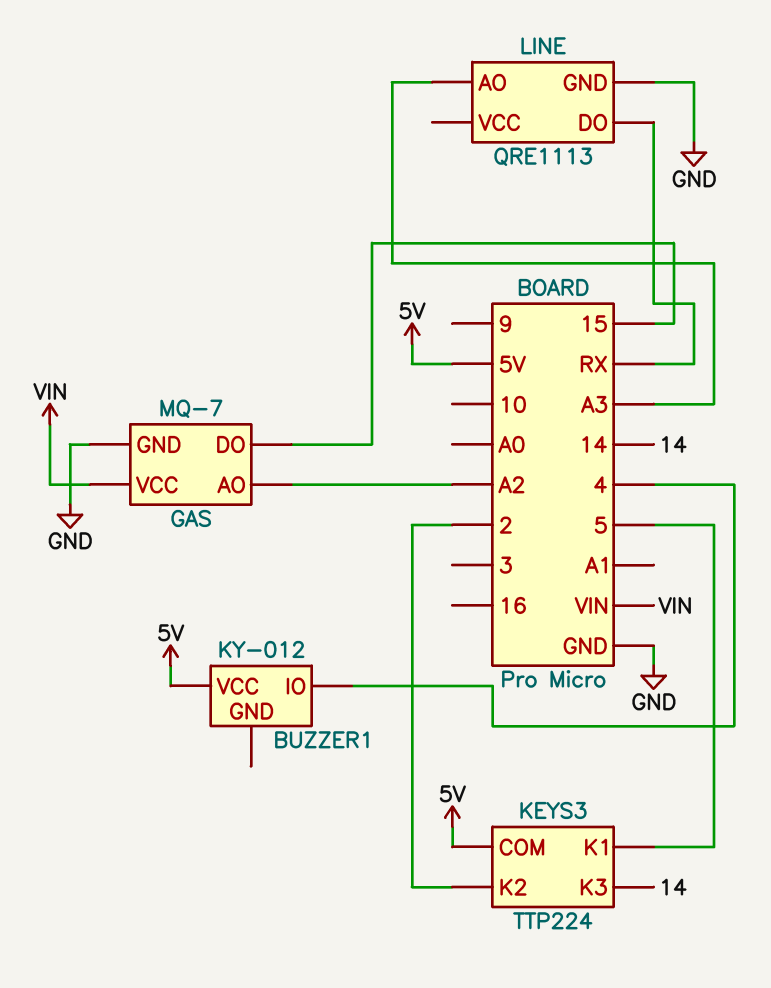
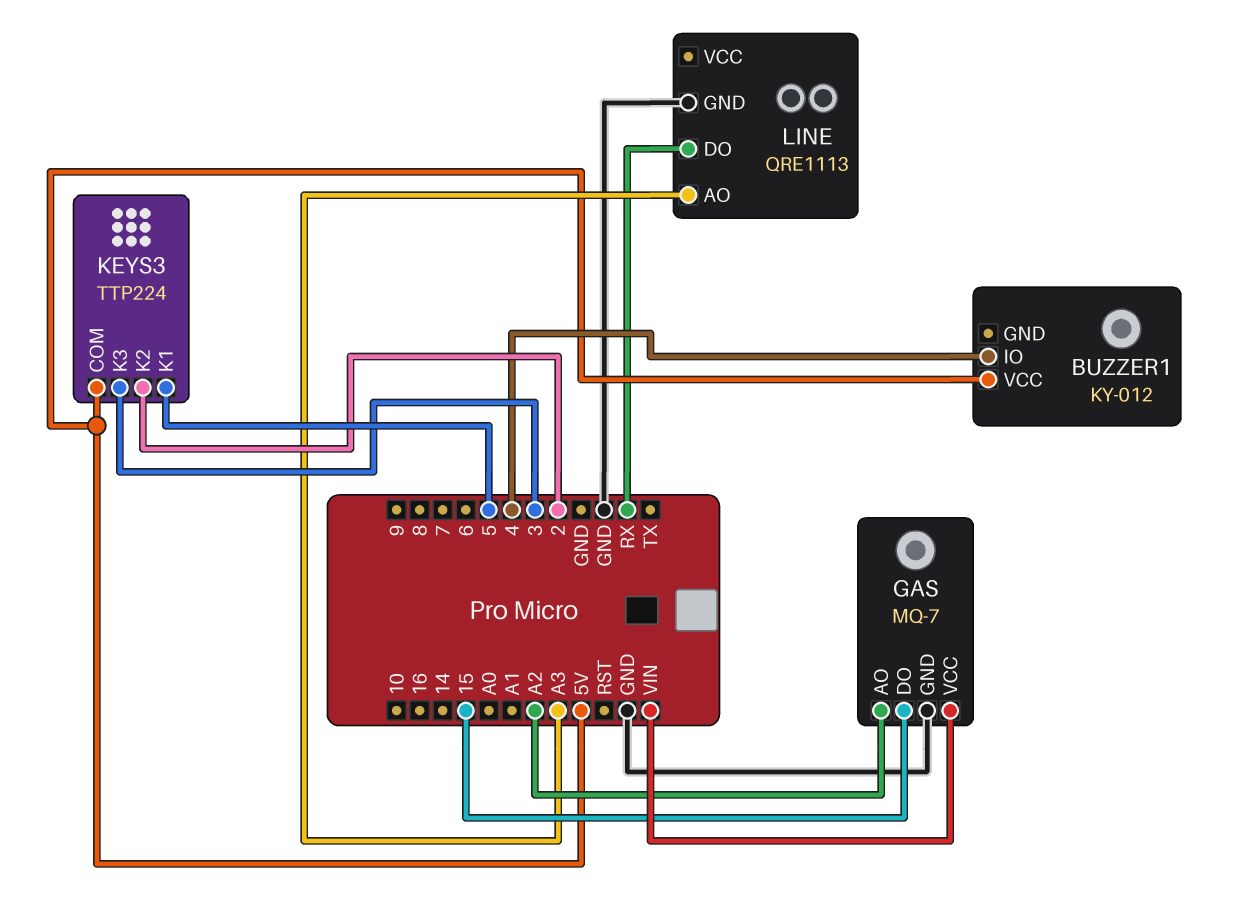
KEYS3 pin K3: 14 -> 3

